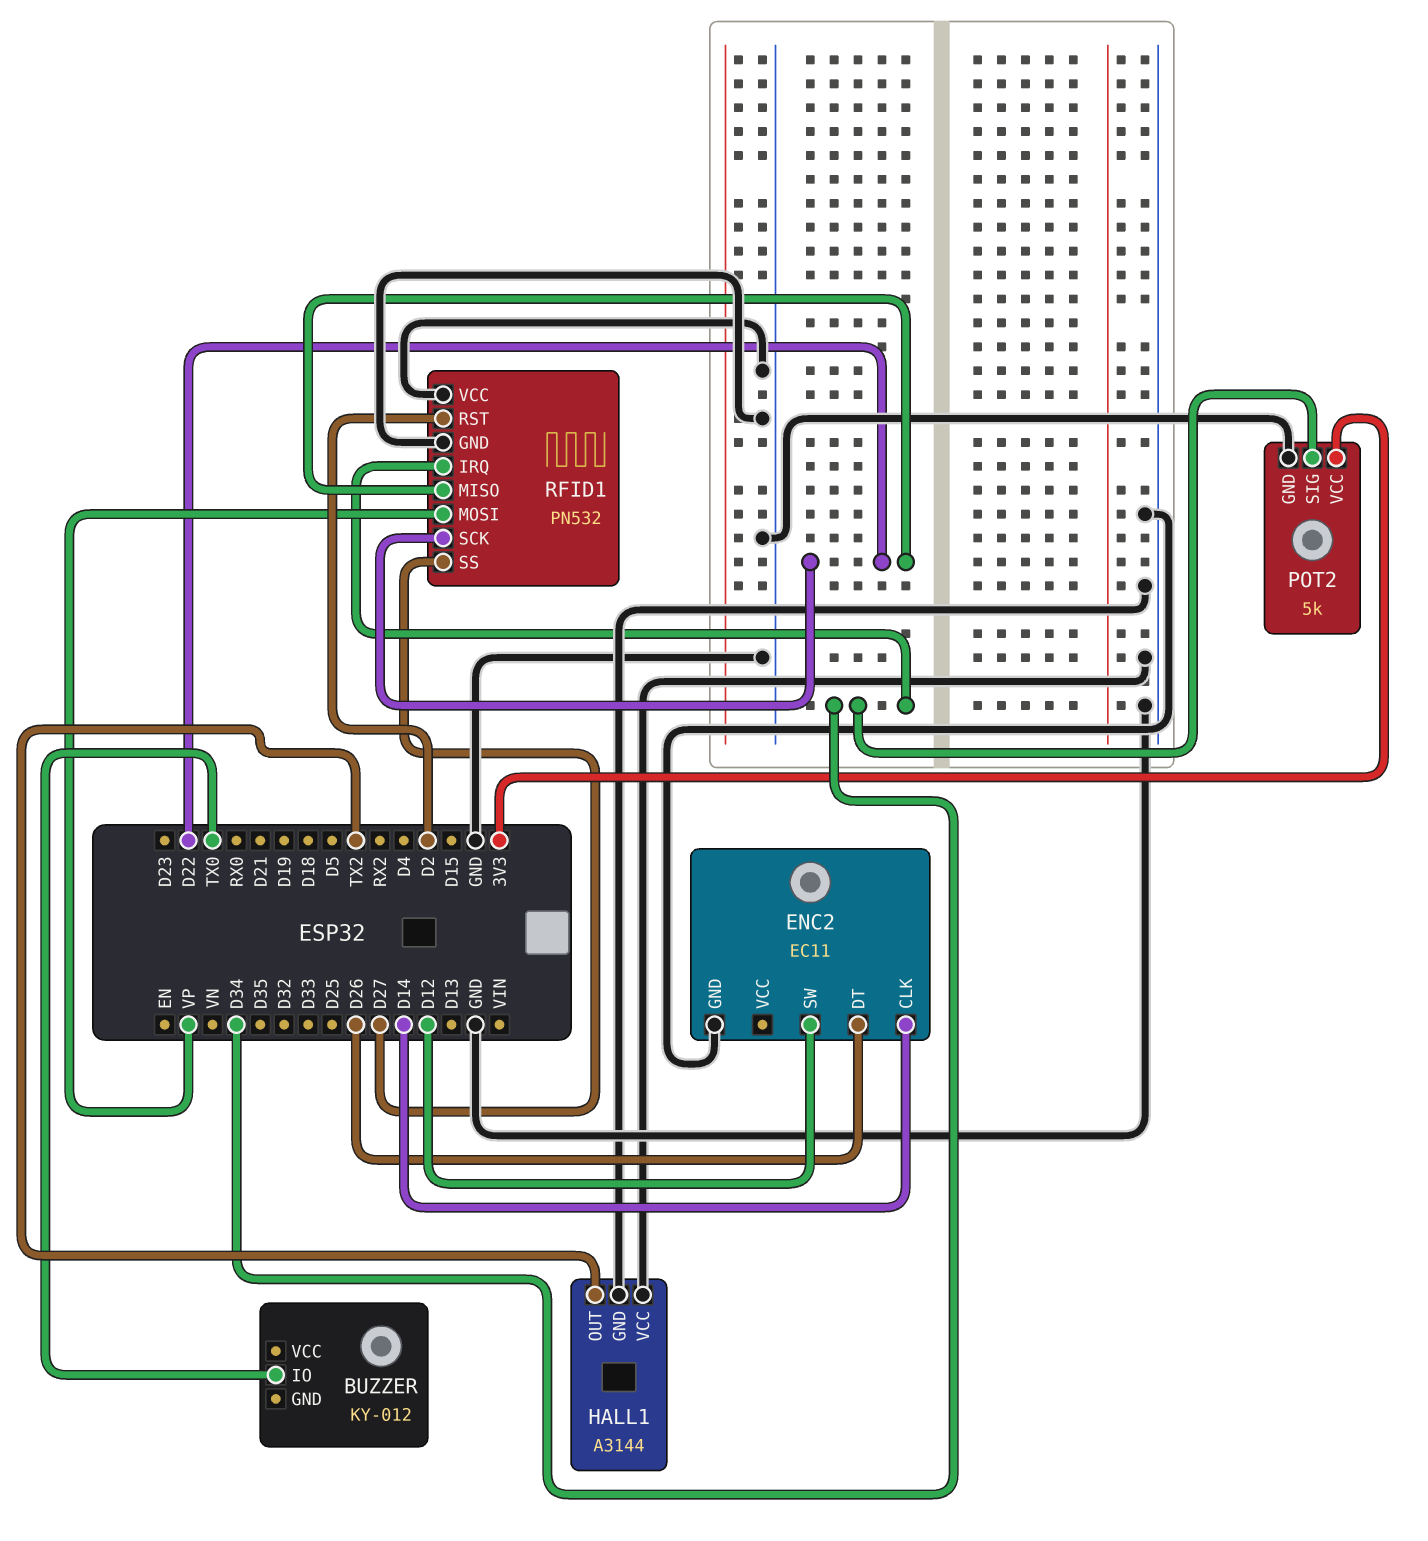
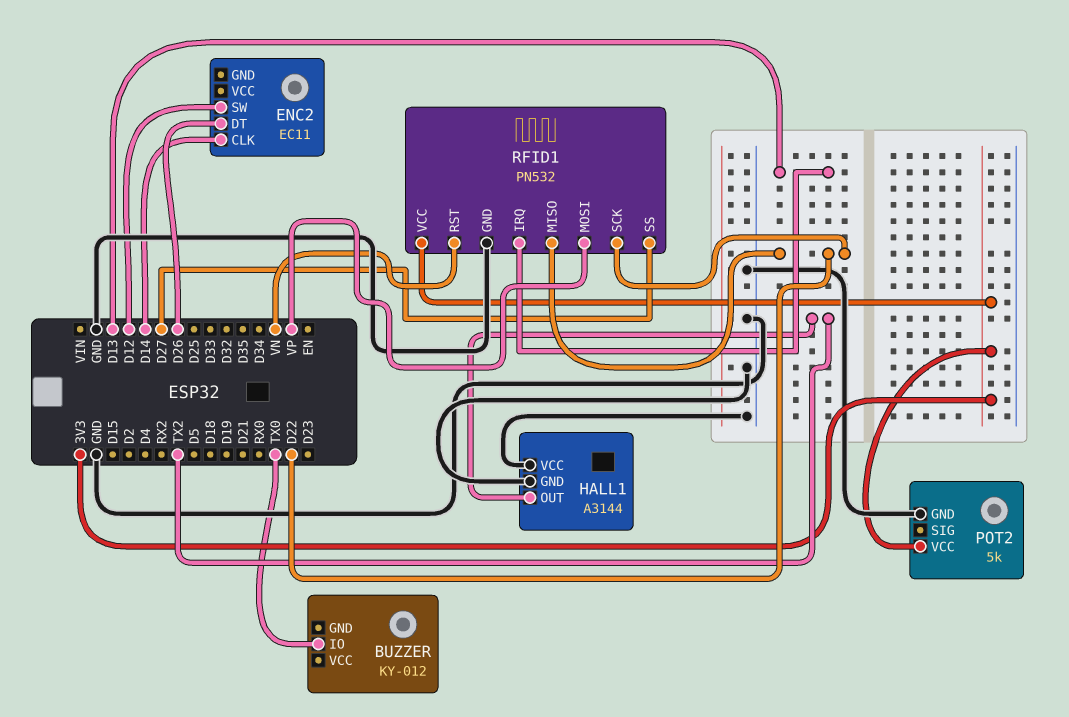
ENC2 pin GND: GND -> none
POT2 pin SIG: D34 -> none
RFID1 pin IRQ: D34 -> D13
RFID1 pin RST: D2 -> VN
RFID1 pin VCC: GND -> 3V3

